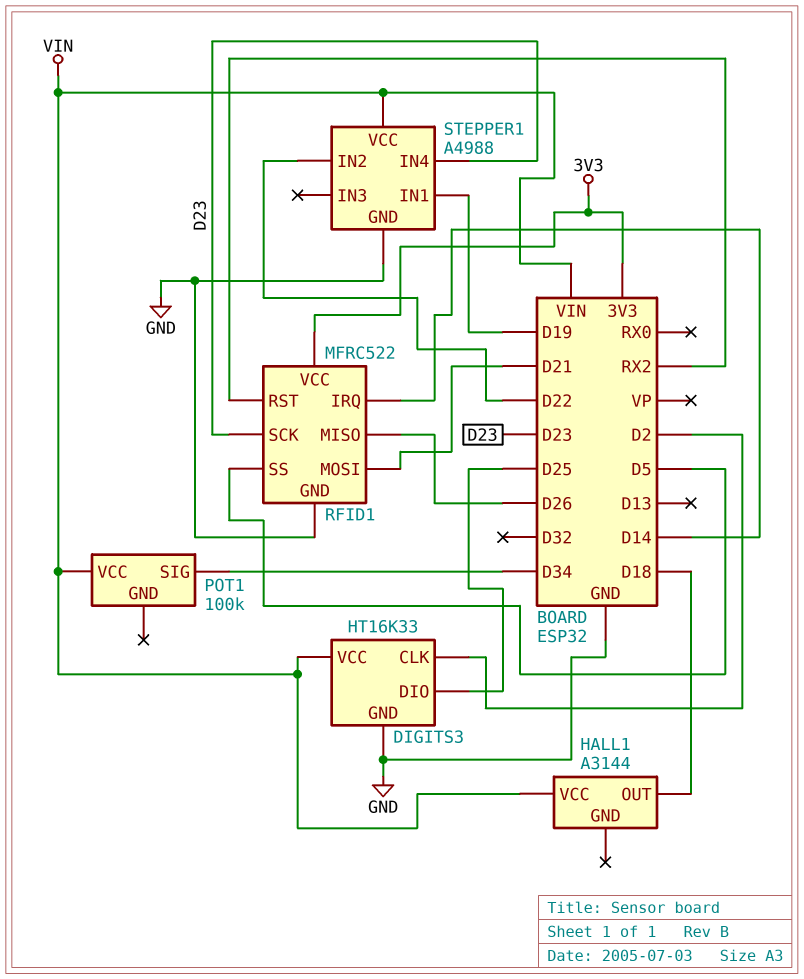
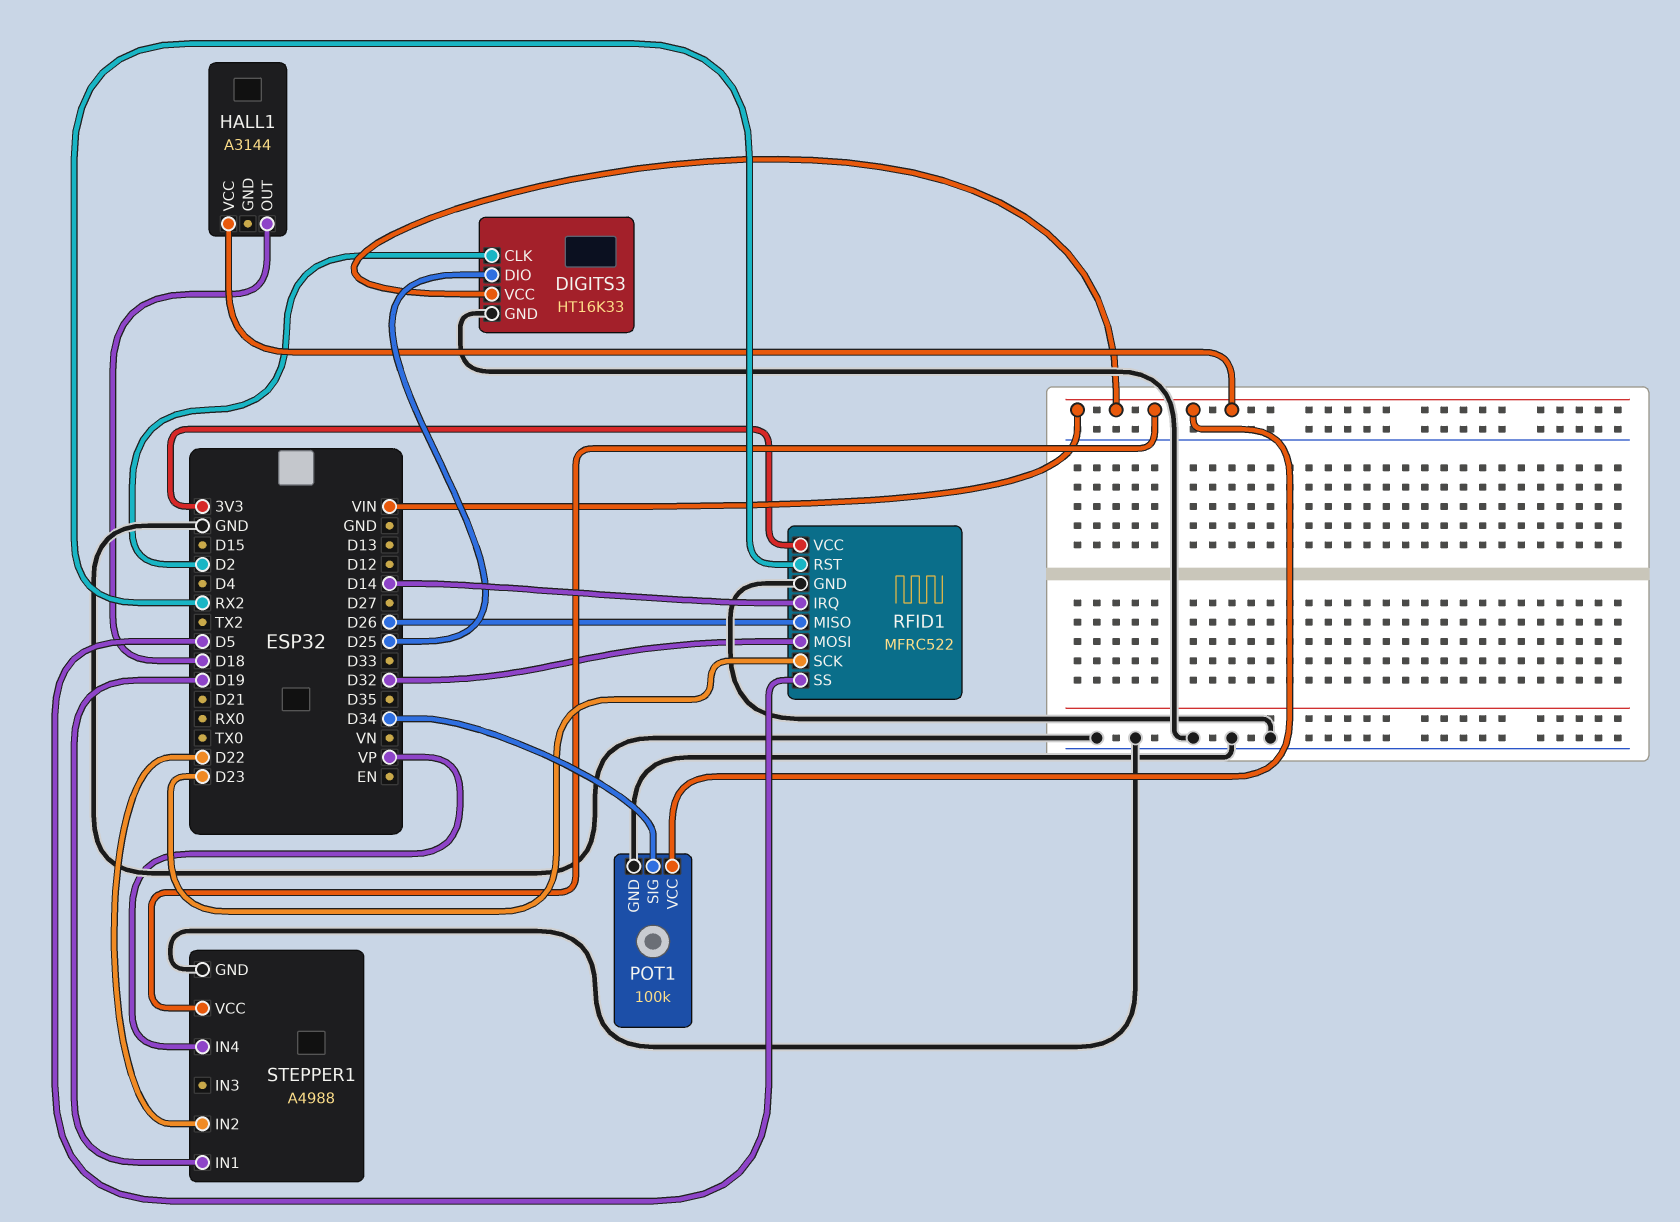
POT1 pin GND: none -> GND
RFID1 pin MOSI: D21 -> D32
STEPPER1 pin IN4: D23 -> VP

